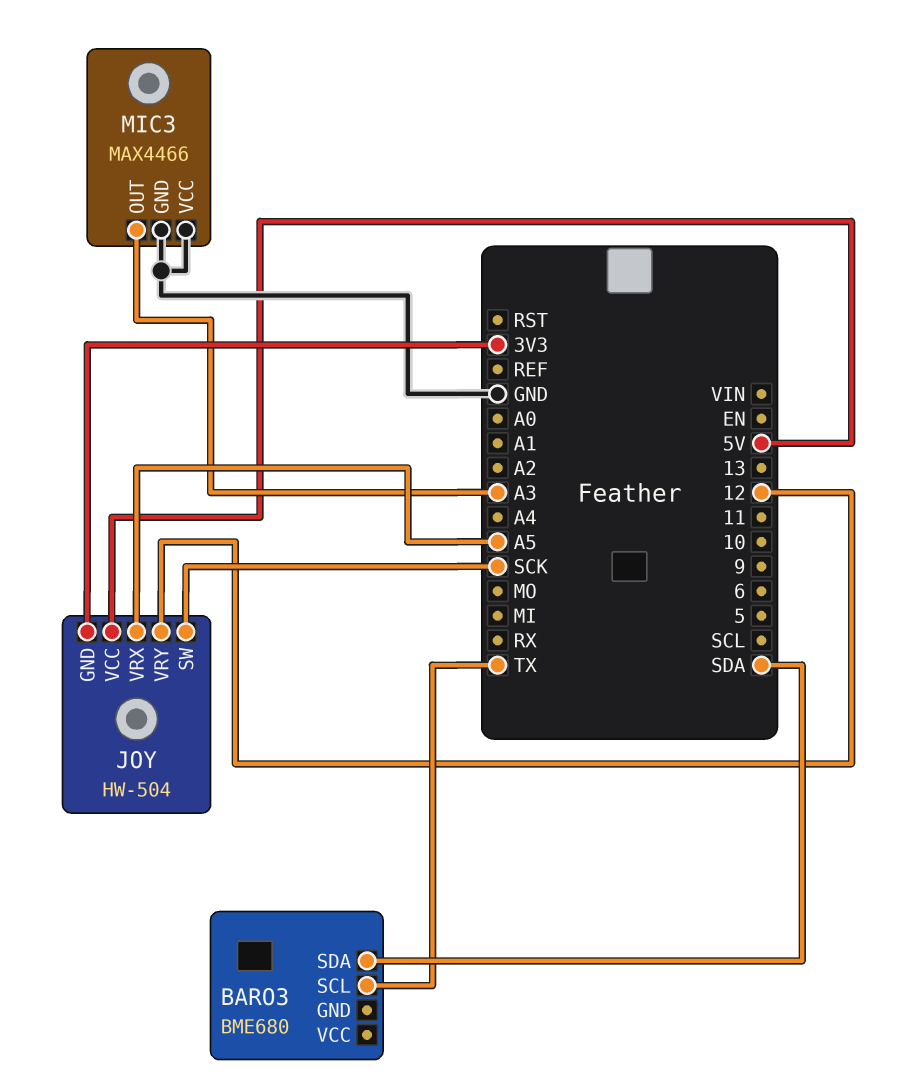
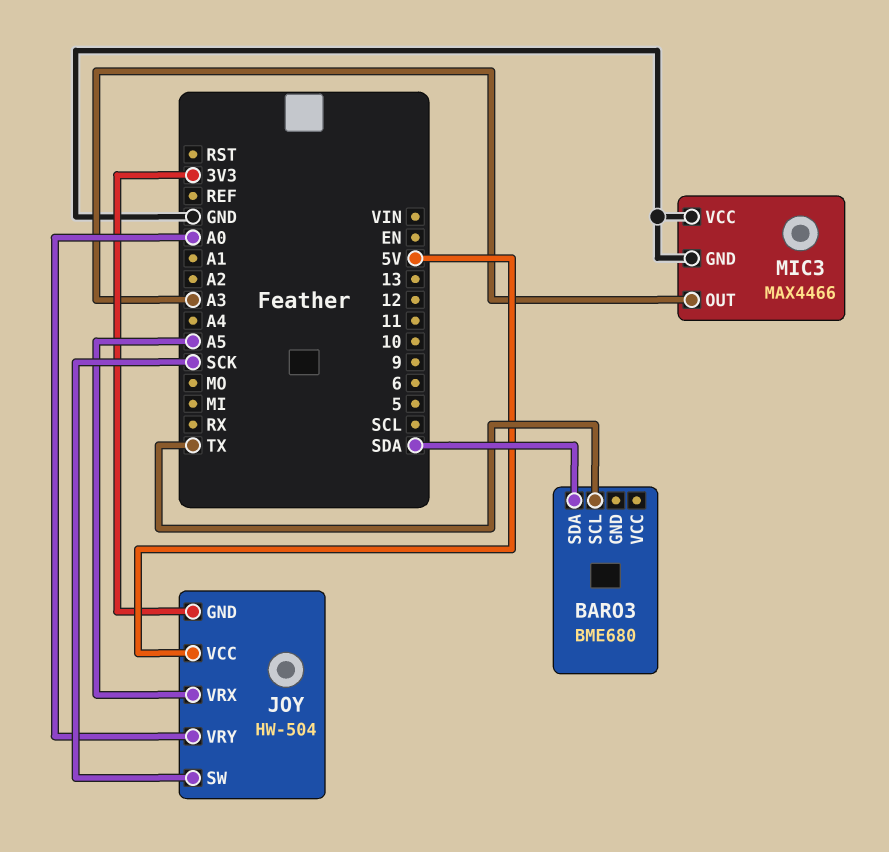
JOY pin VRY: 12 -> A0

